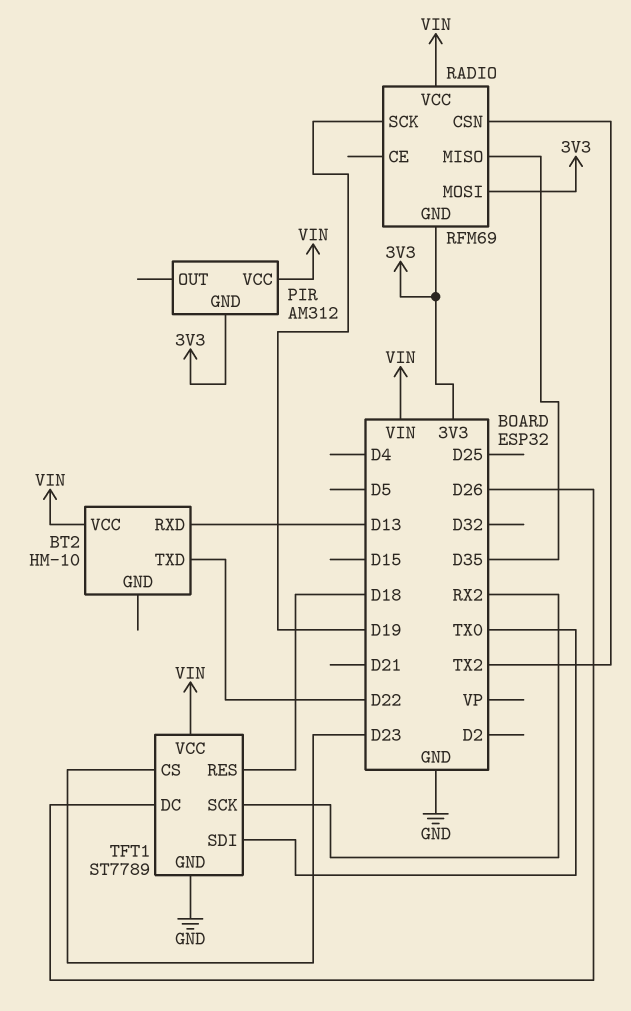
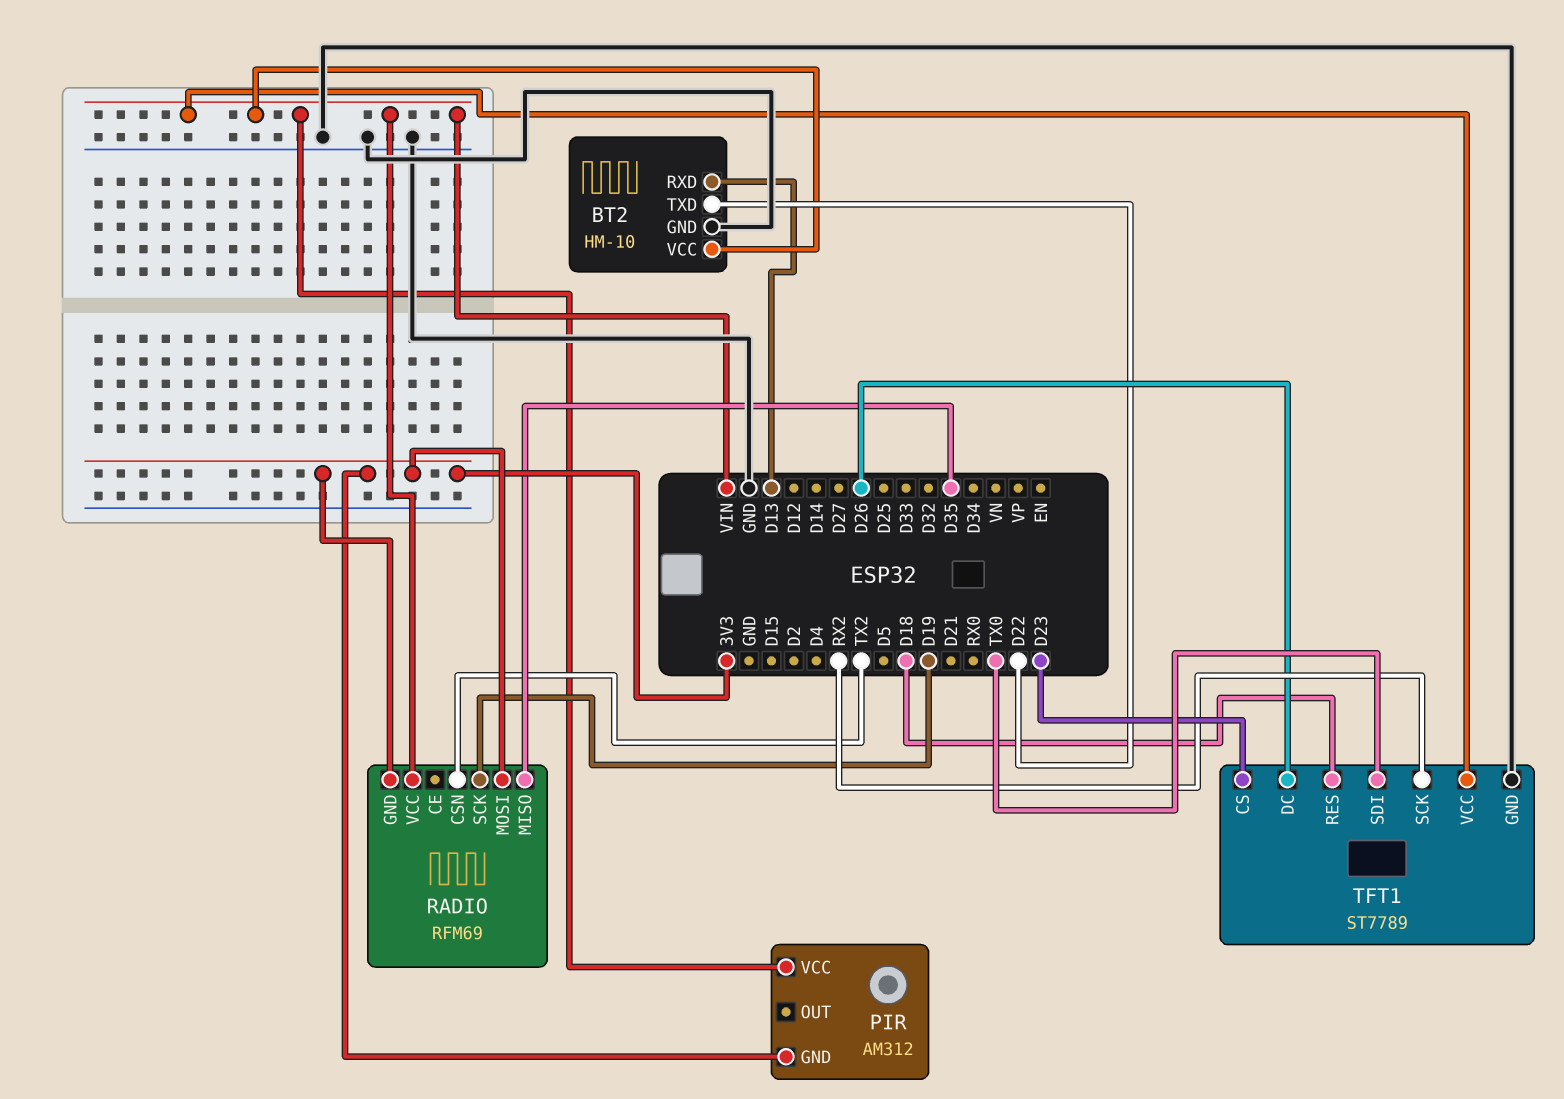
BT2 pin GND: none -> GND

